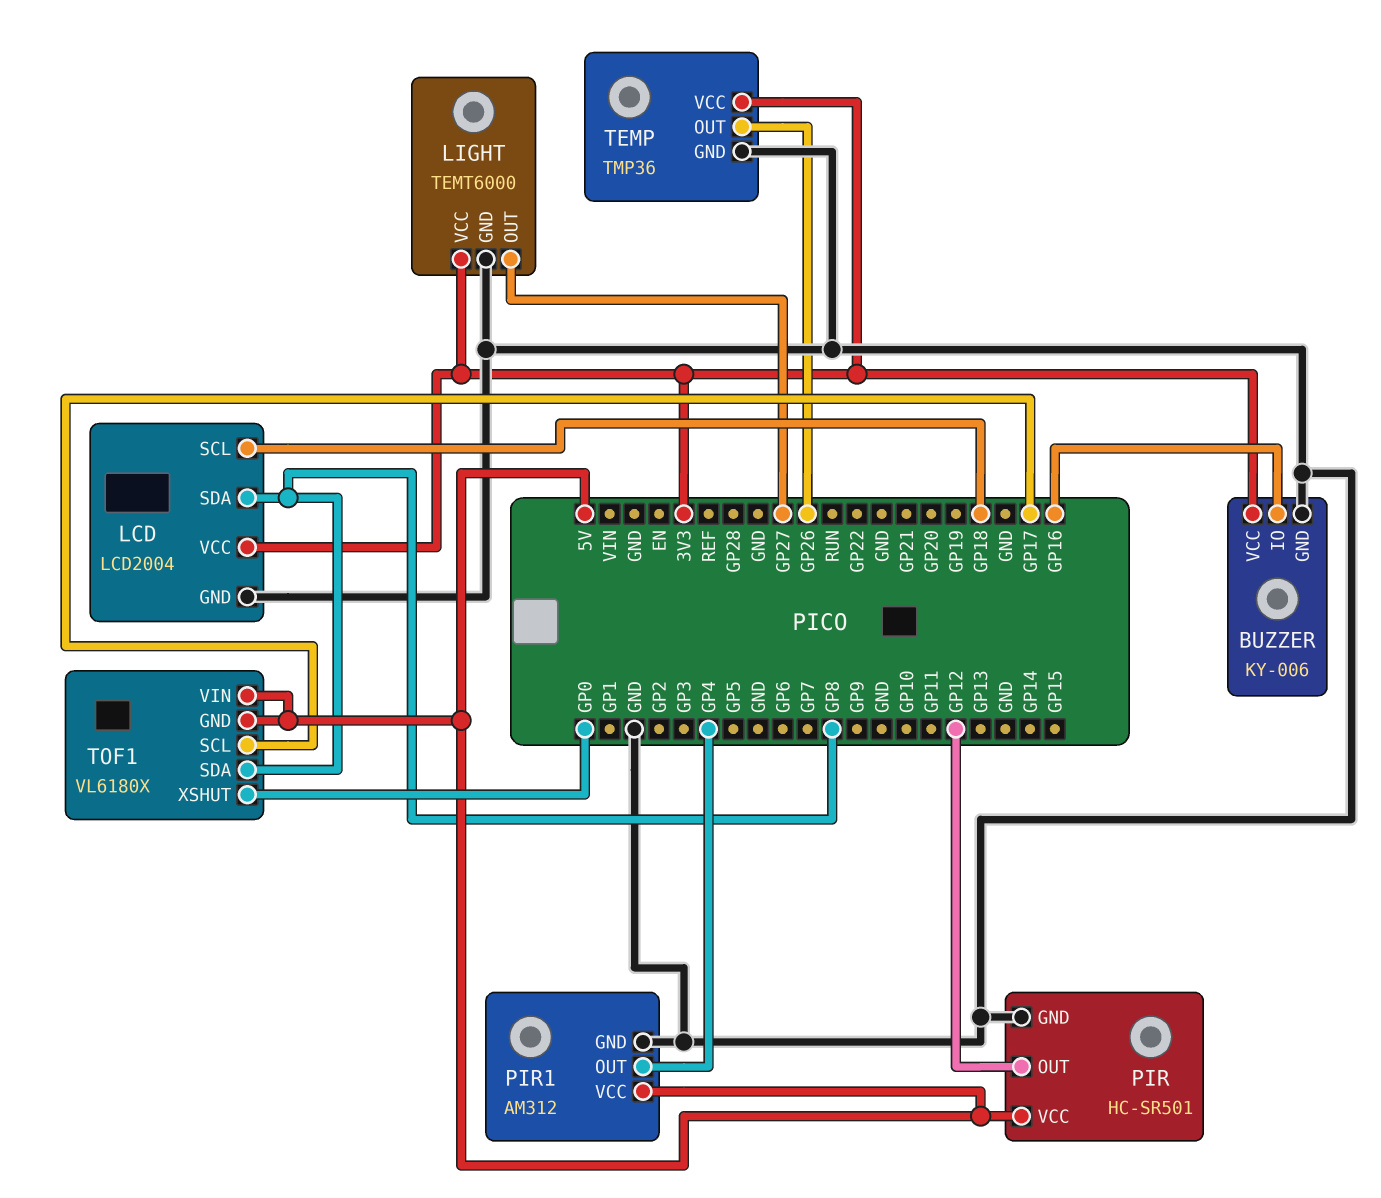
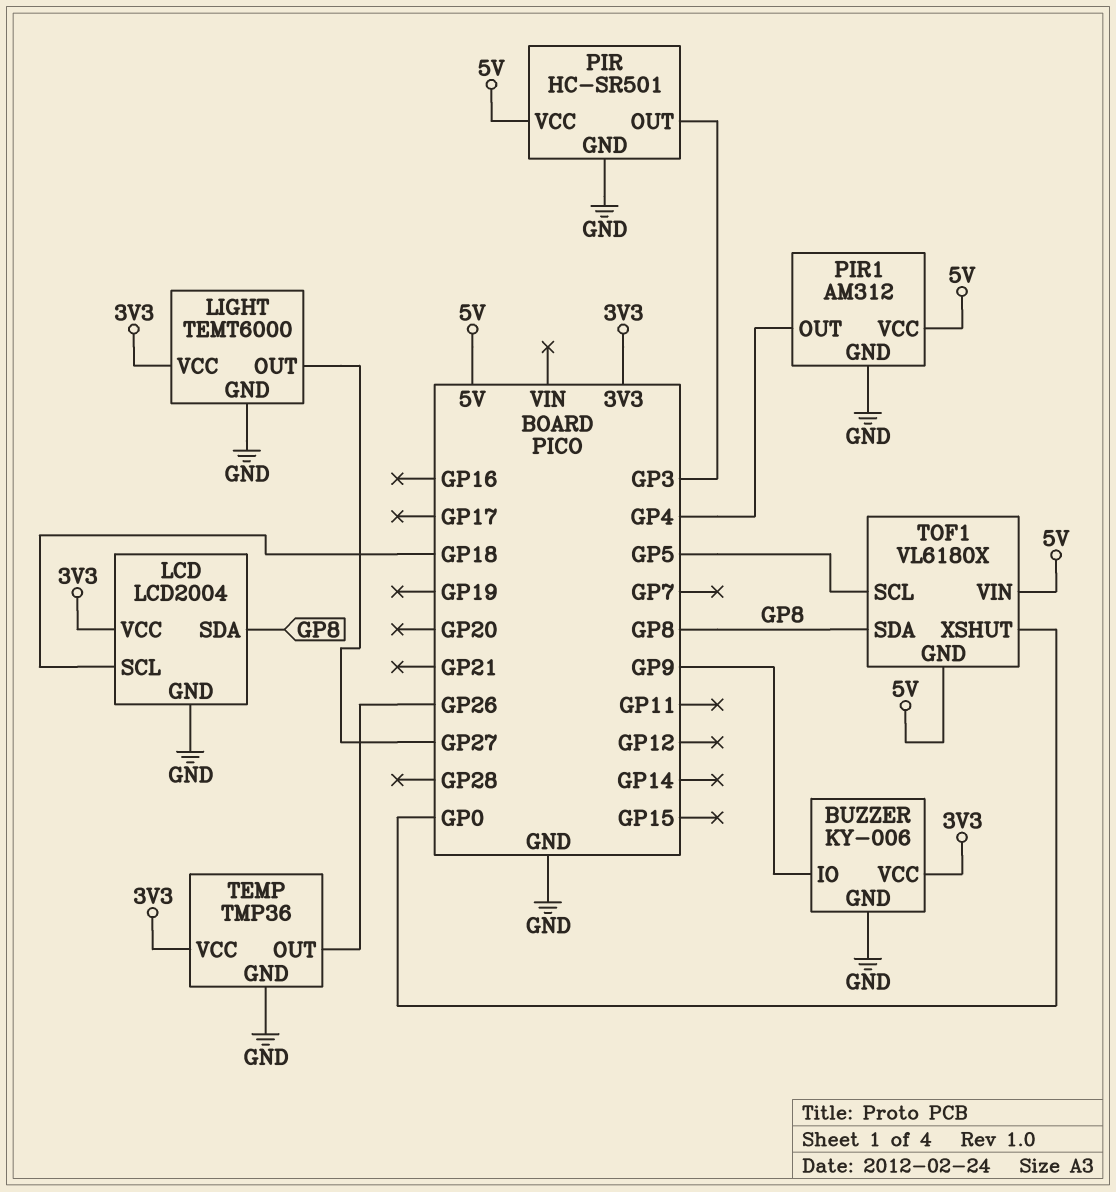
BUZZER pin IO: GP16 -> GP9
PIR pin OUT: GP12 -> GP3
TOF1 pin SCL: GP17 -> GP5

